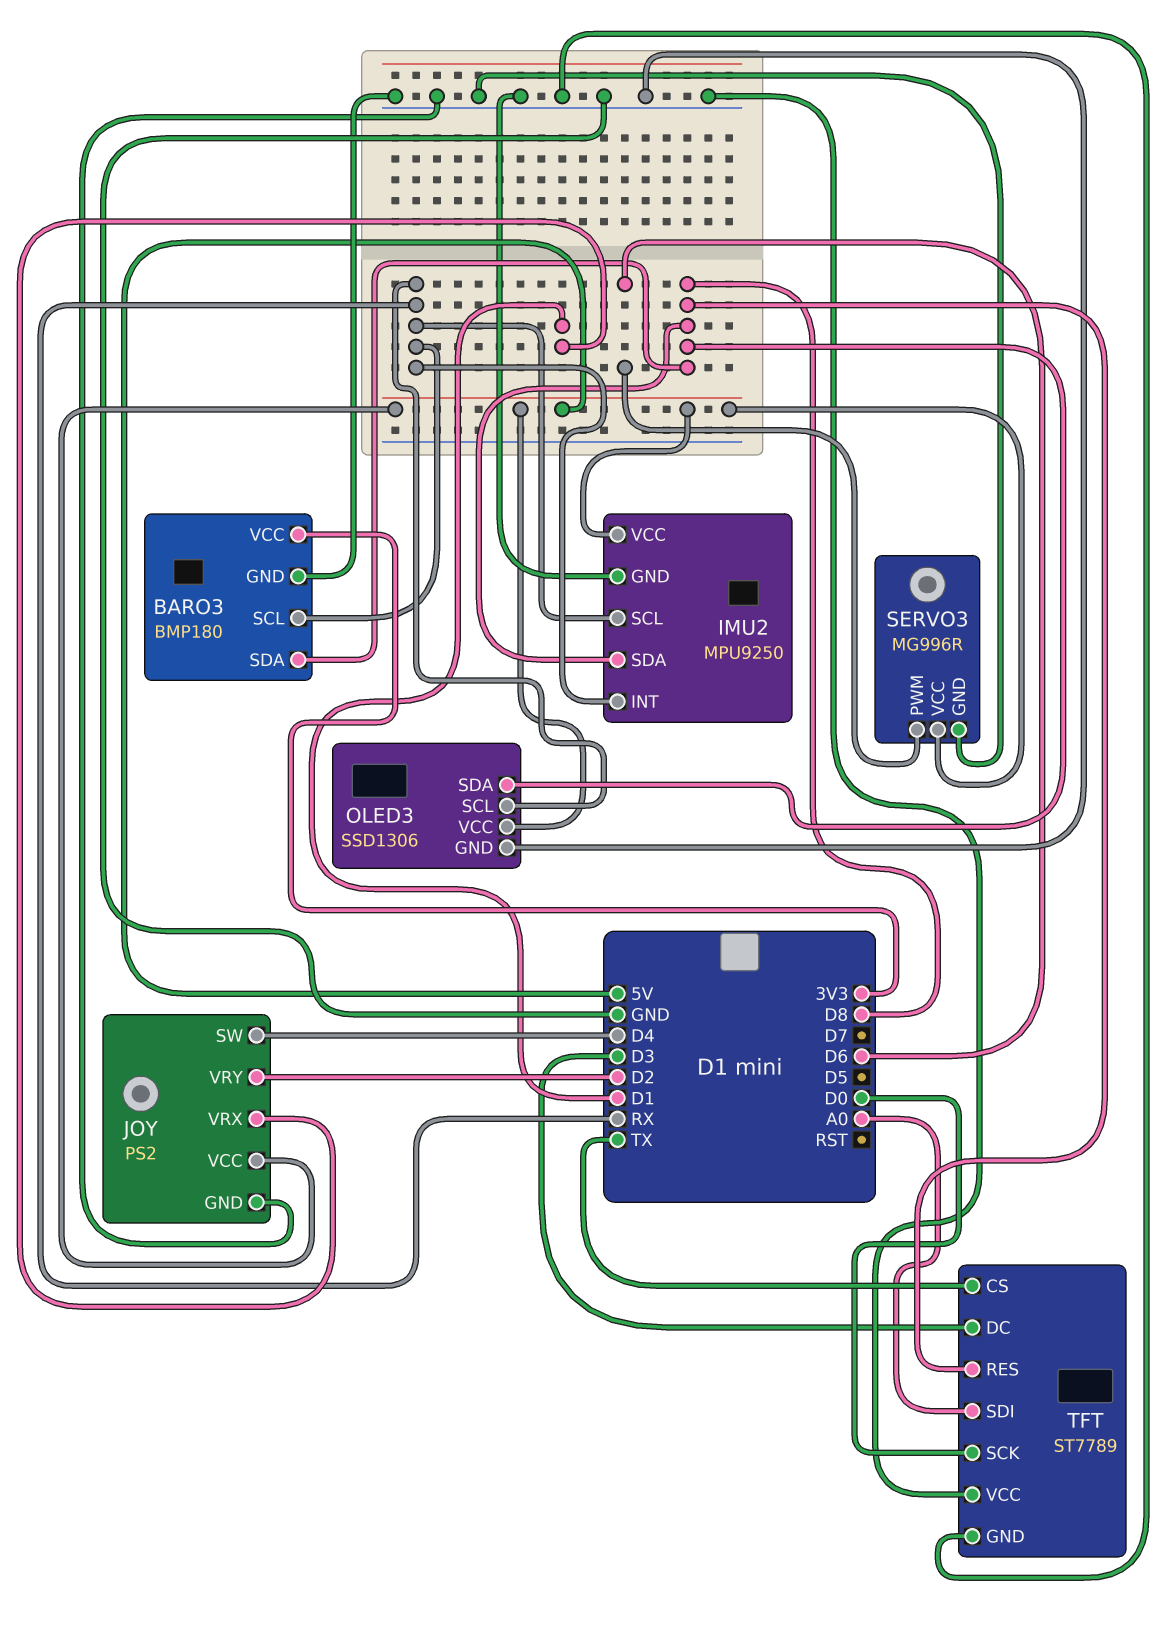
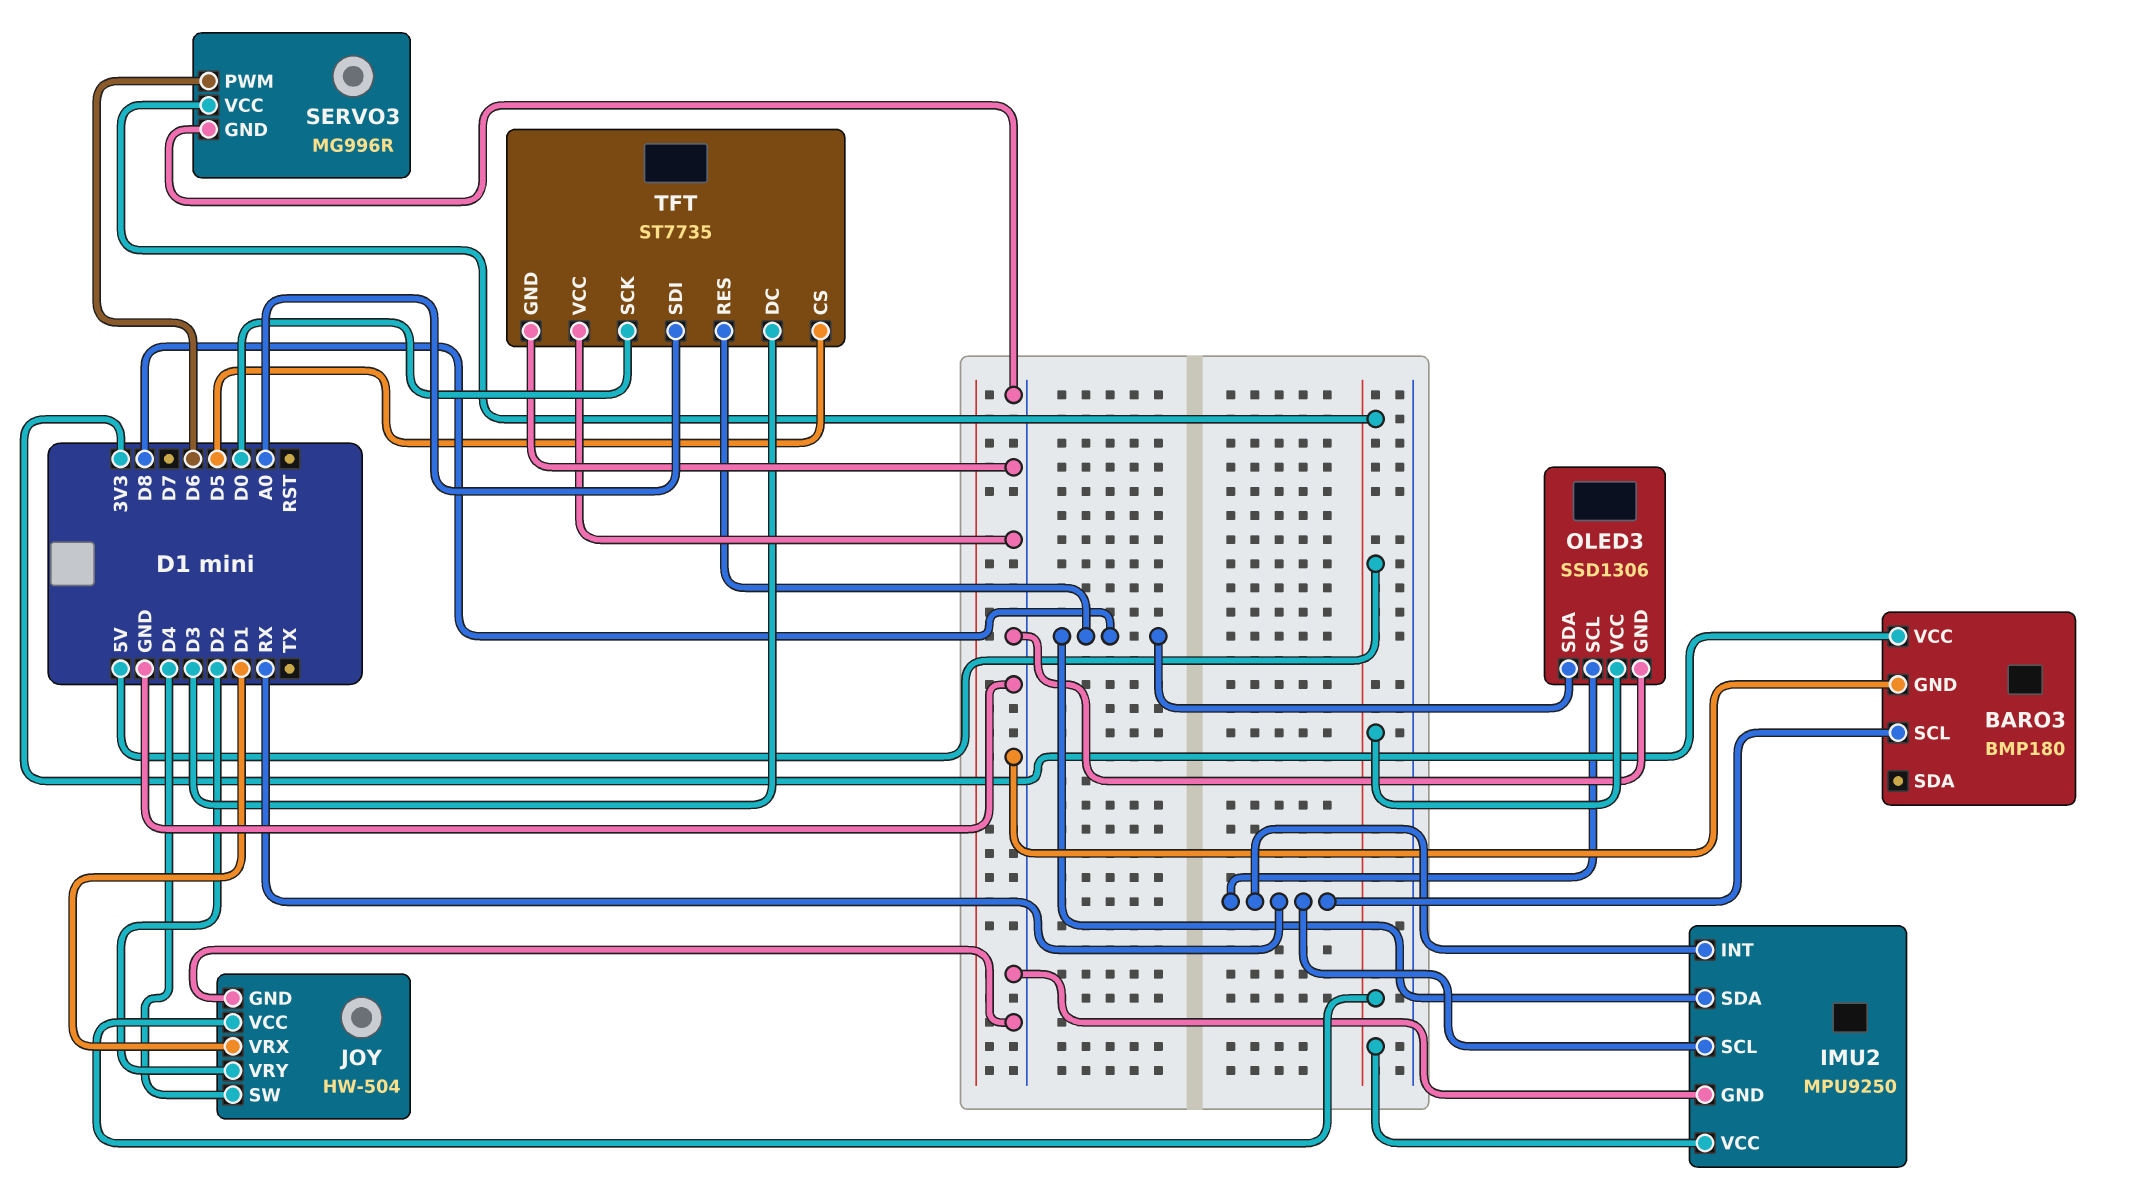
BARO3 pin SDA: D8 -> none
JOY: PS2 -> HW-504
TFT: ST7789 -> ST7735
TFT pin CS: TX -> D5

